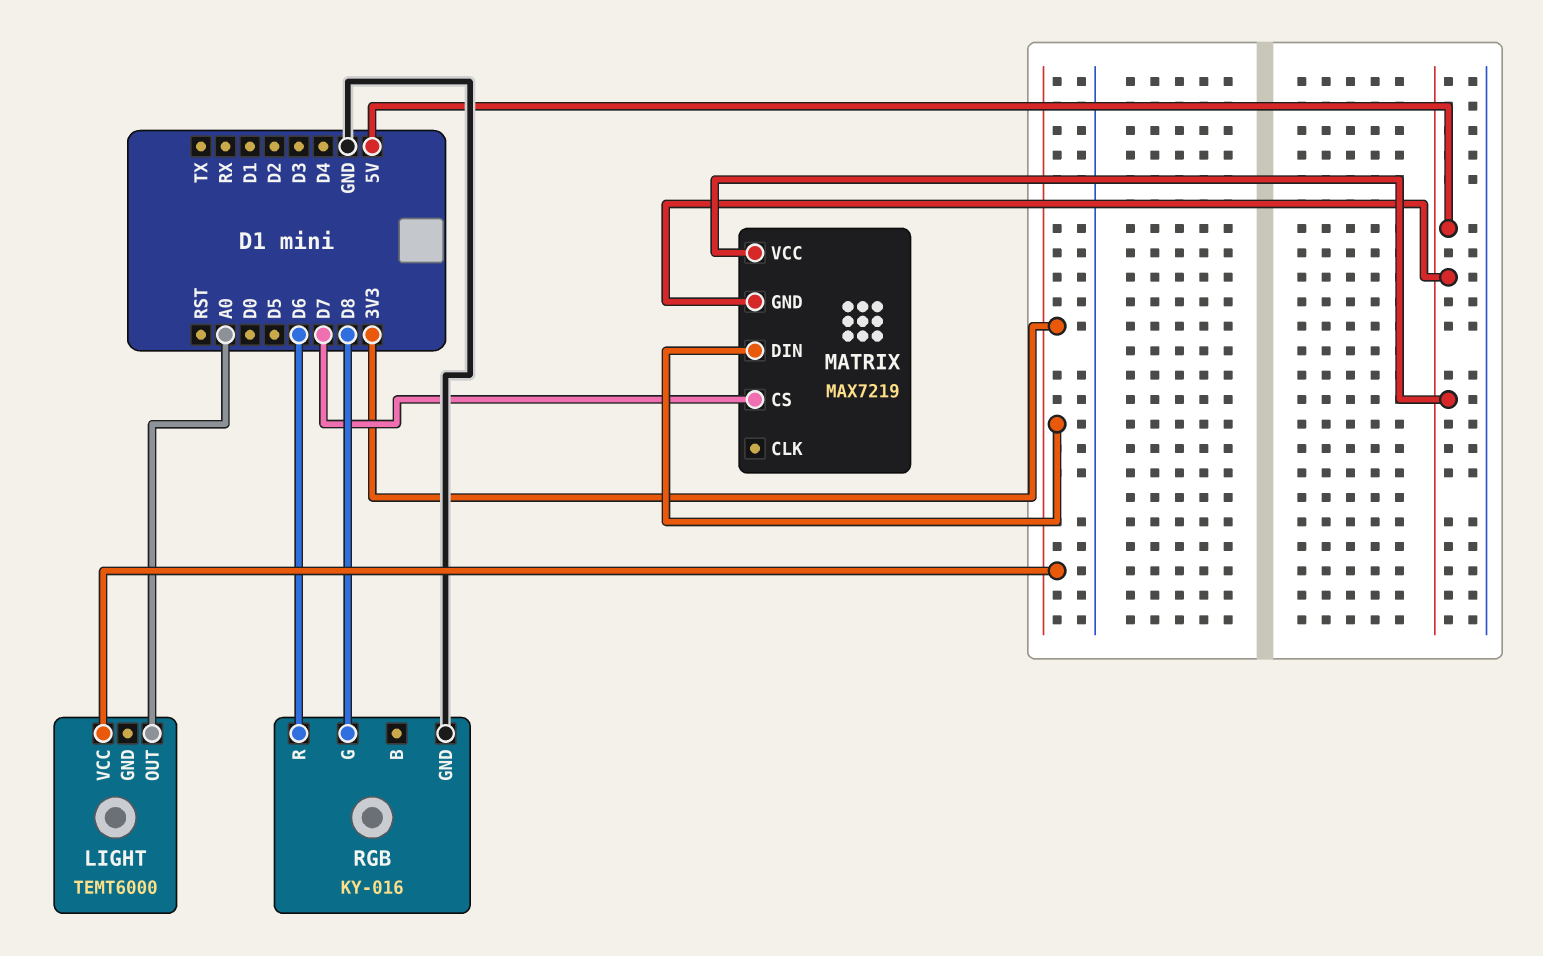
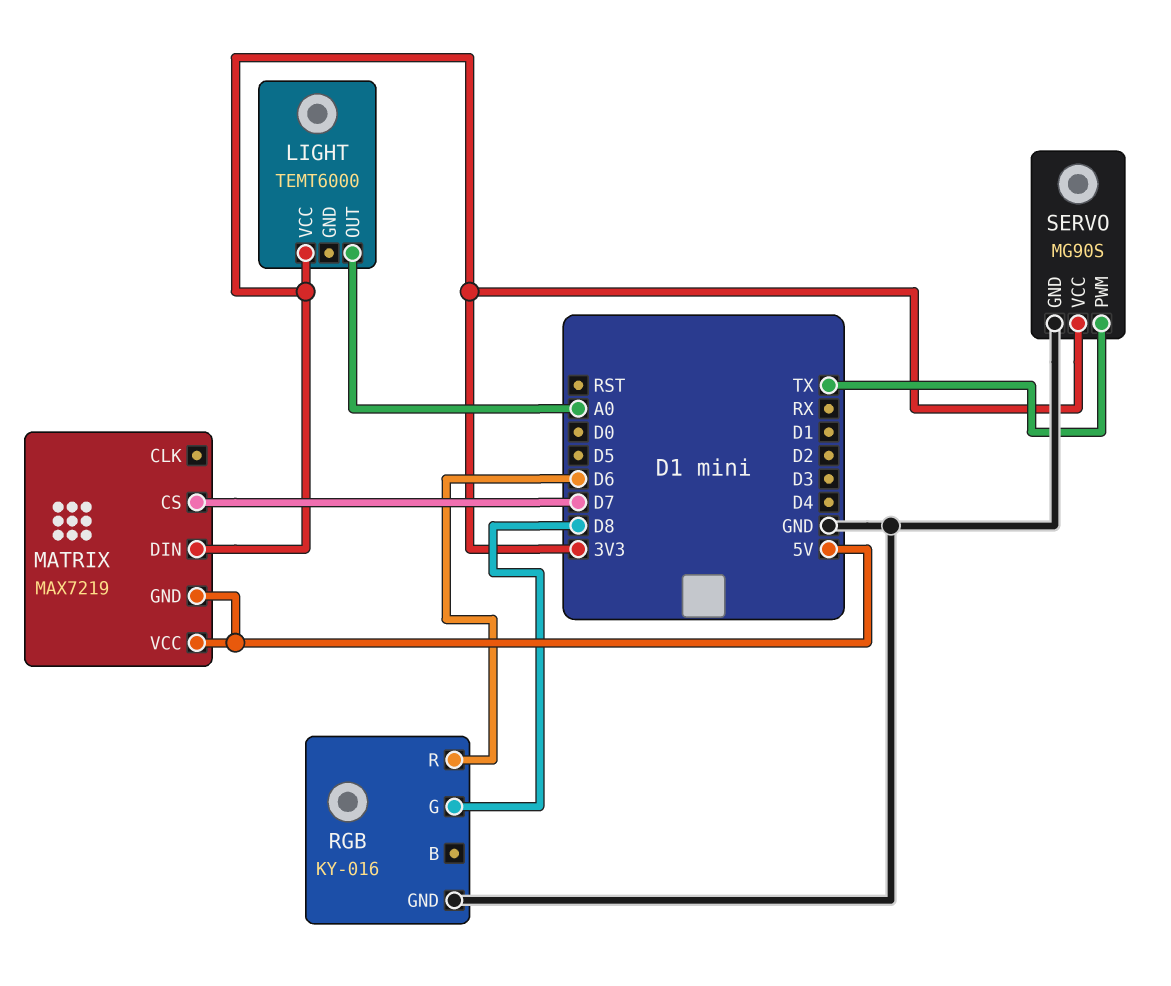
SERVO: none -> MG90S
SERVO pin GND: none -> GND
SERVO pin PWM: none -> TX
SERVO pin VCC: none -> 3V3

